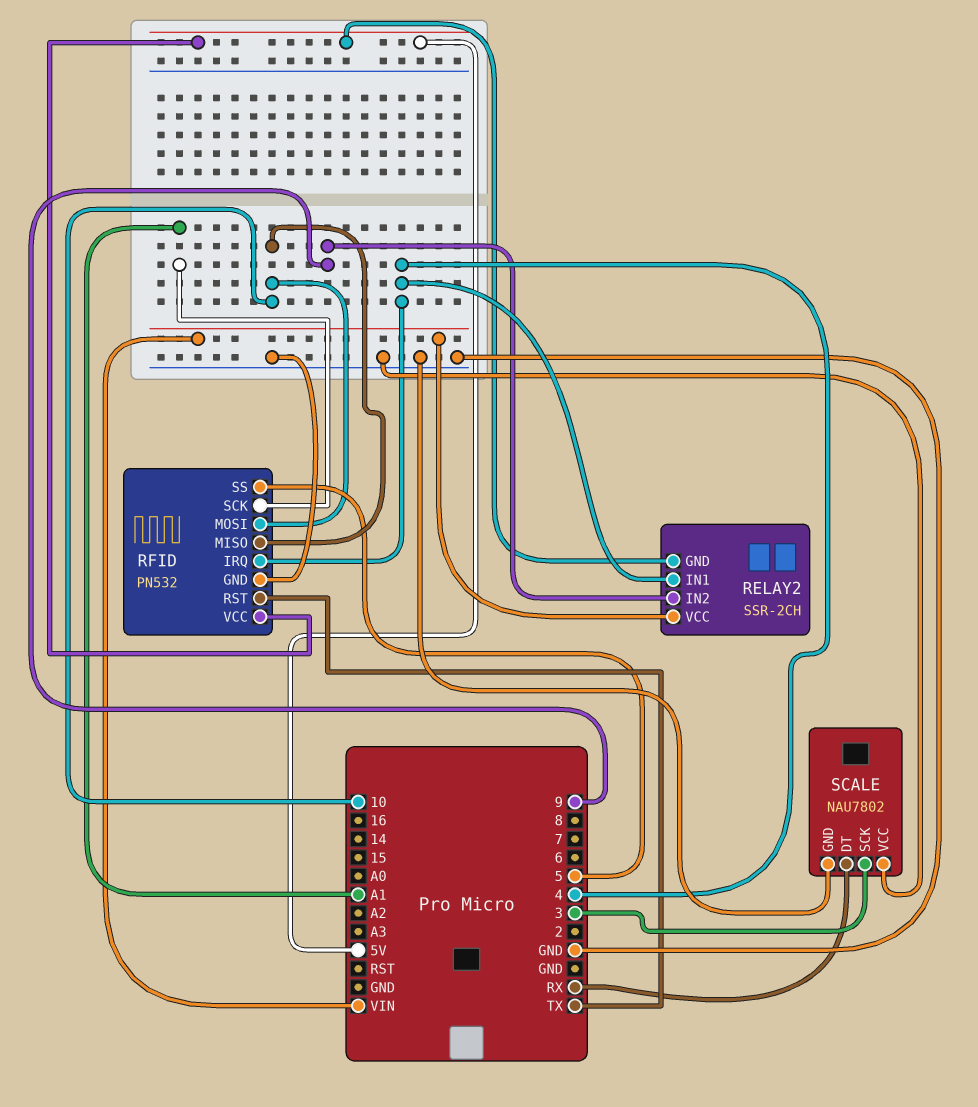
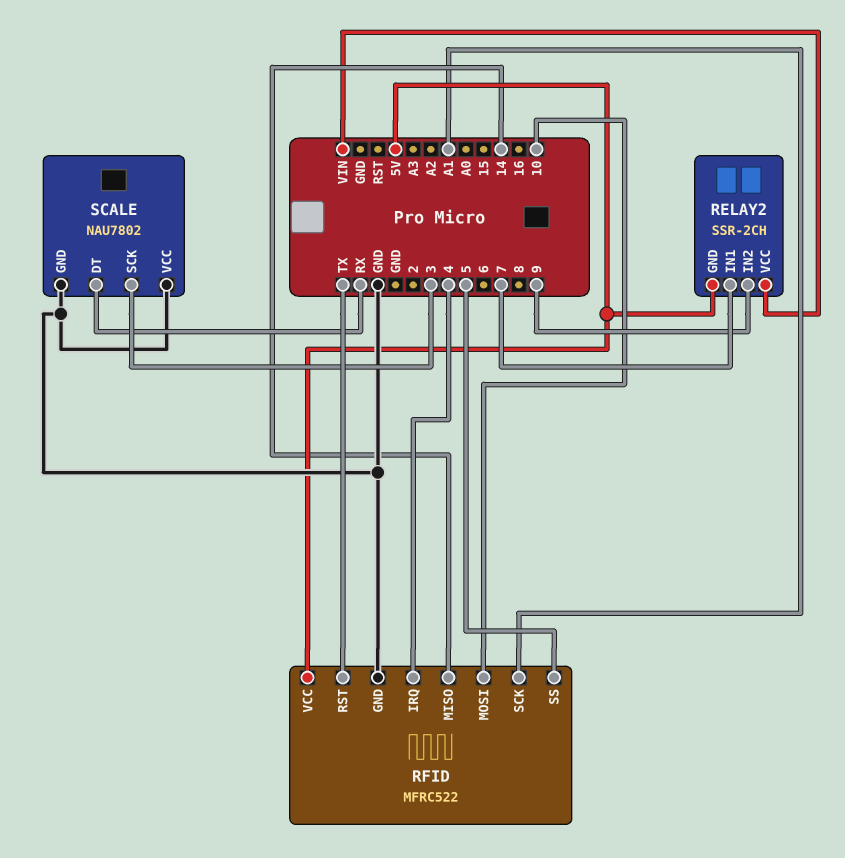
RELAY2 pin IN1: 4 -> 7
RFID: PN532 -> MFRC522
RFID pin MISO: 10 -> 14

